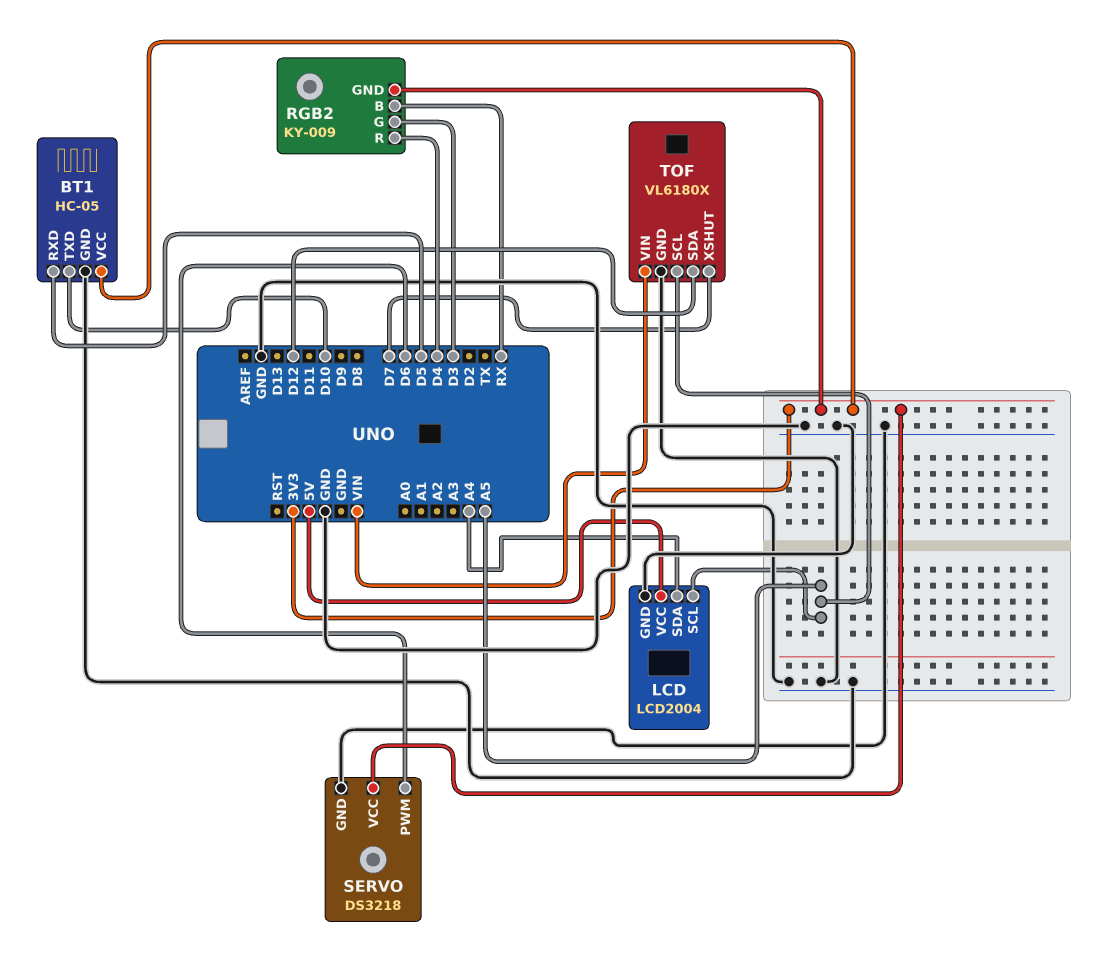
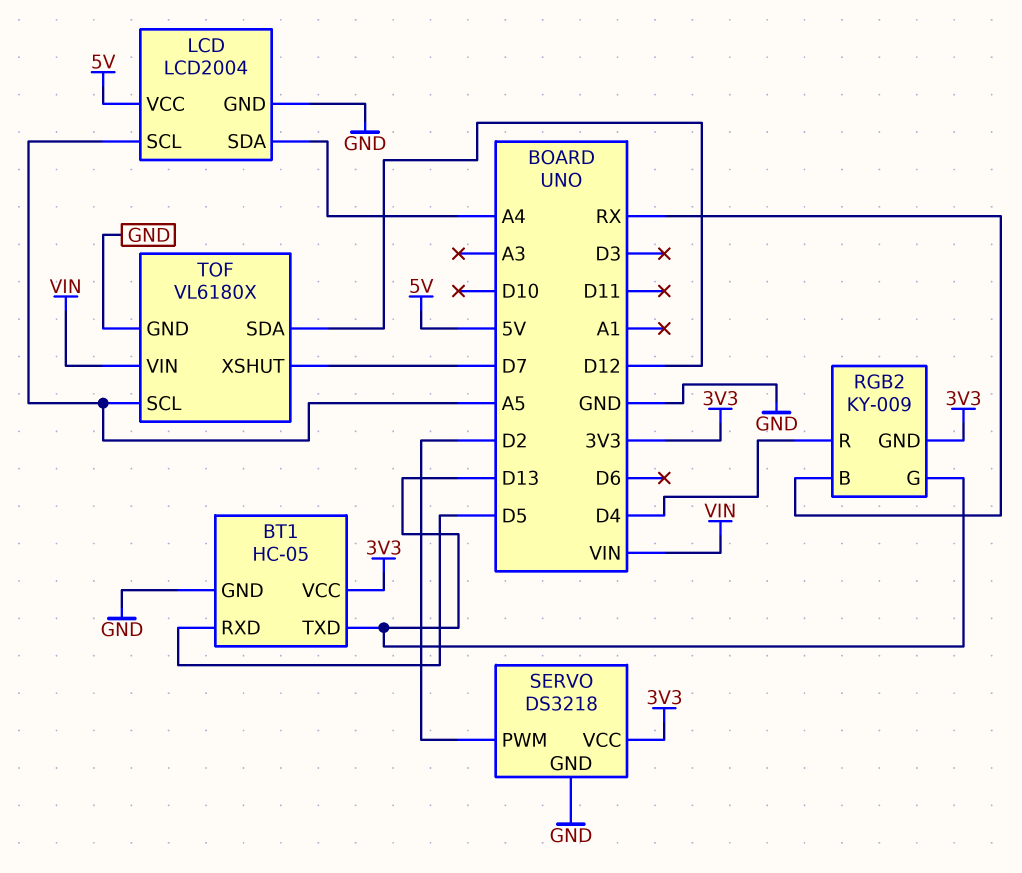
BT1 pin TXD: D10 -> D13
RGB2 pin G: D3 -> D13
SERVO pin PWM: D6 -> D2

